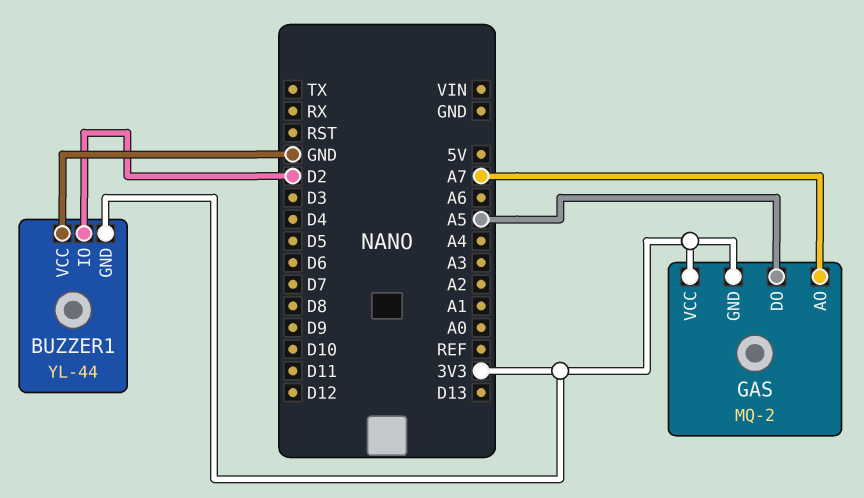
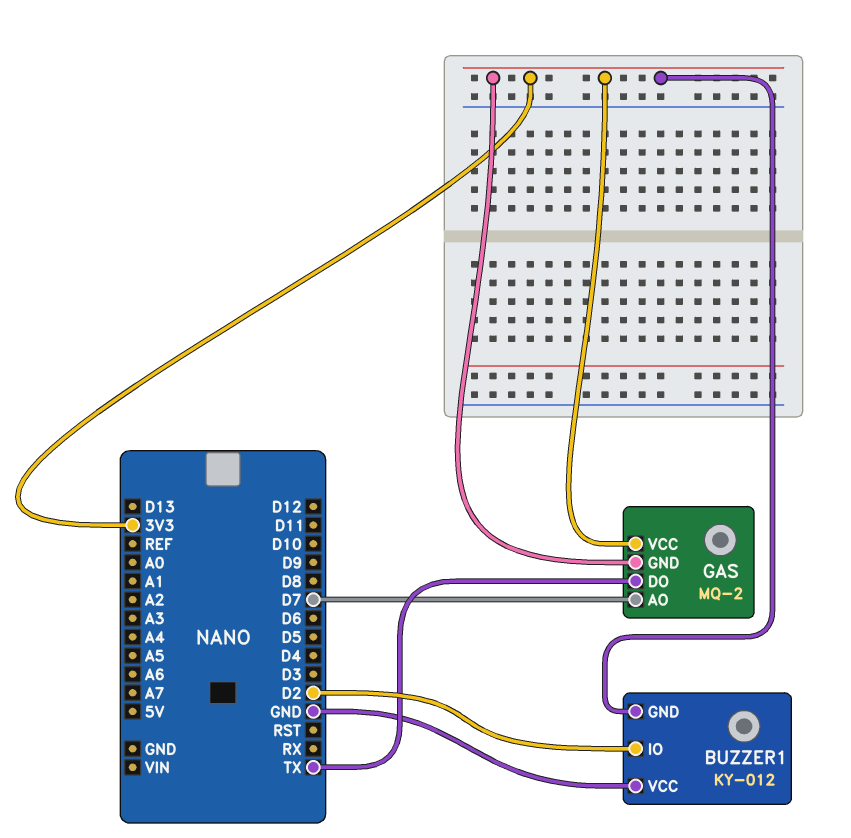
BUZZER1: YL-44 -> KY-012
GAS pin AO: A7 -> D7
GAS pin DO: A5 -> TX

